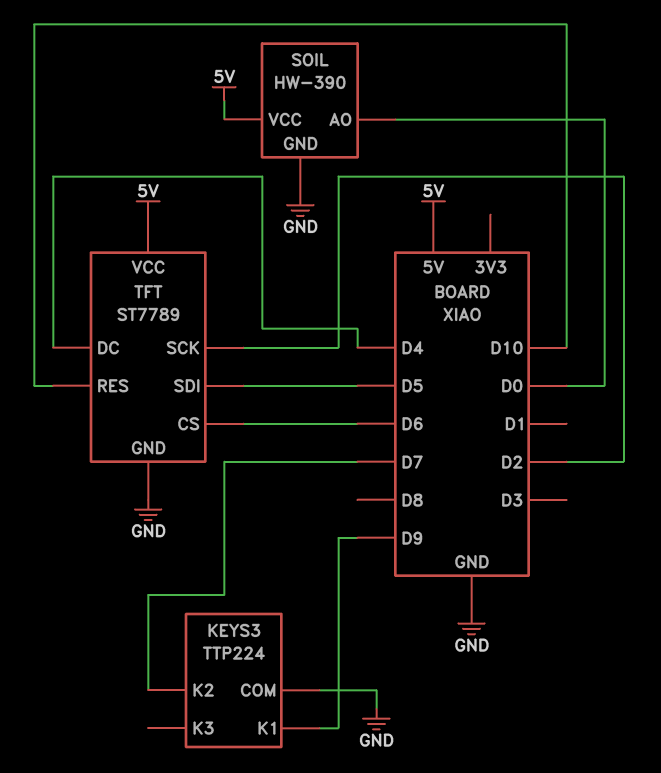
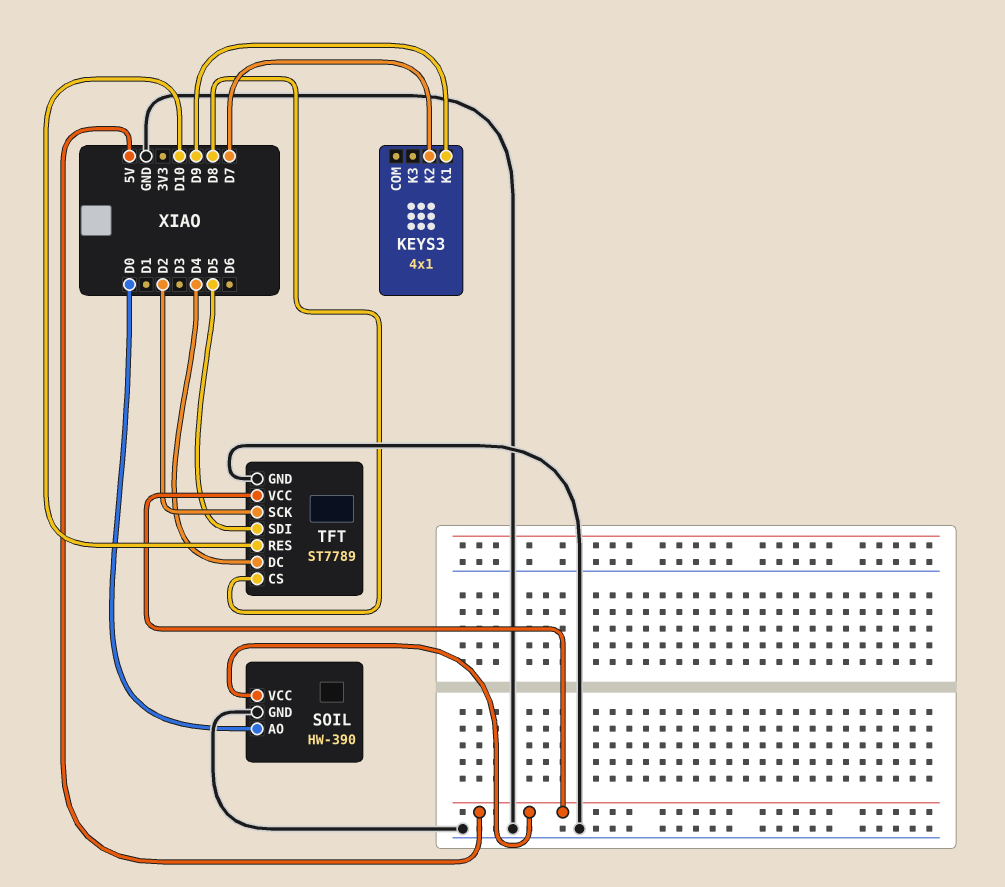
KEYS3: TTP224 -> 4x1
KEYS3 pin COM: GND -> none
TFT pin CS: D6 -> D8

